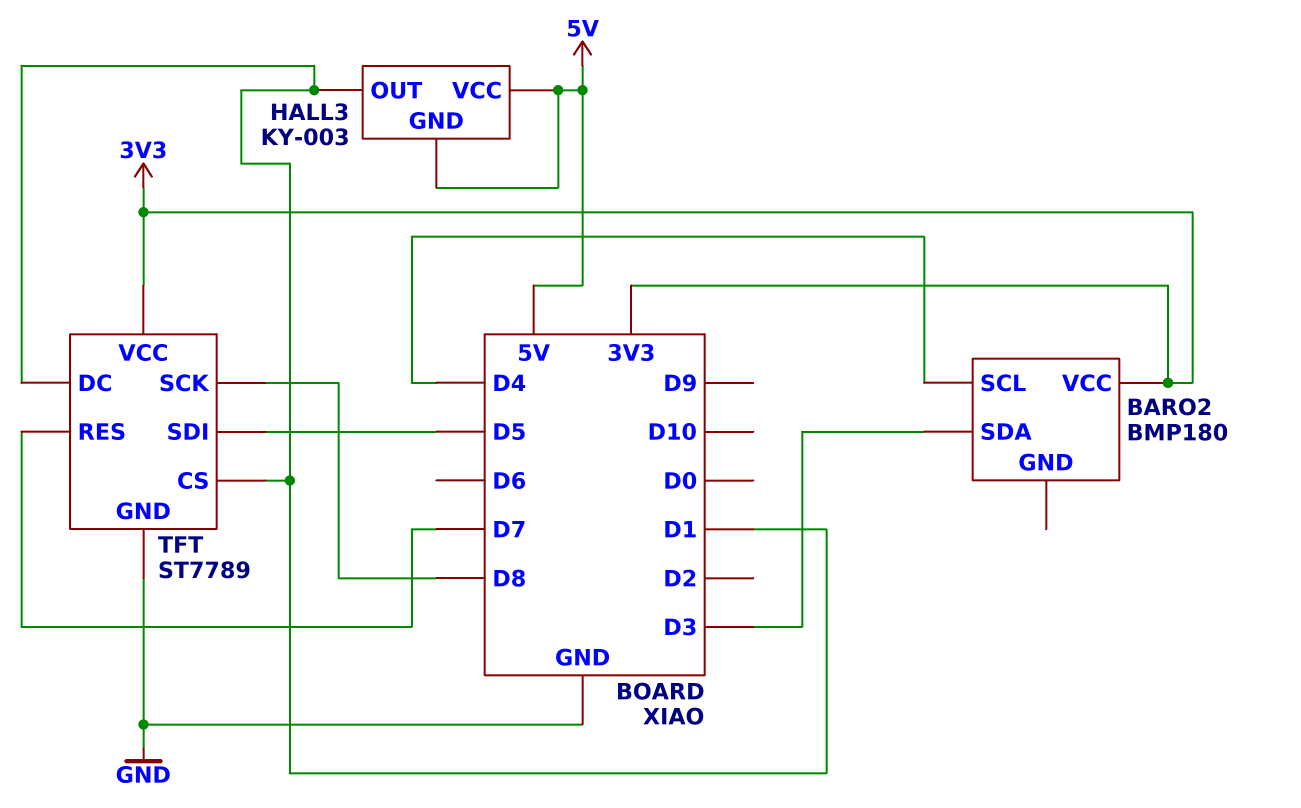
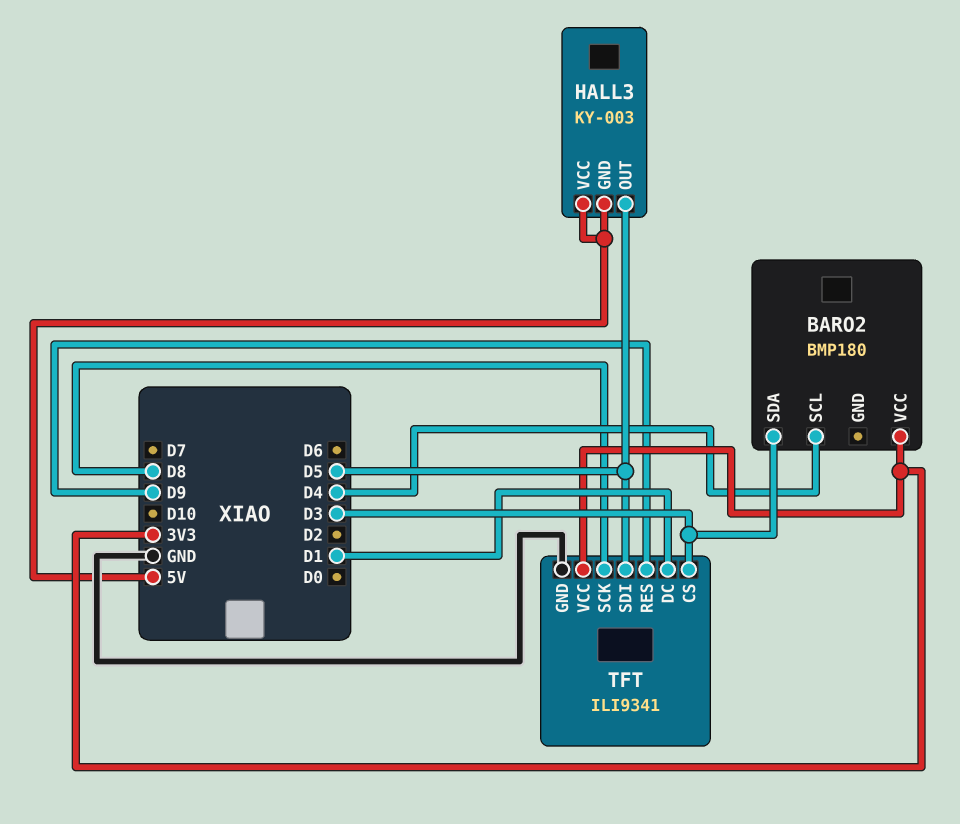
HALL3 pin OUT: D1 -> D5
TFT: ST7789 -> ILI9341
TFT pin CS: D1 -> D3
TFT pin RES: D7 -> D9

